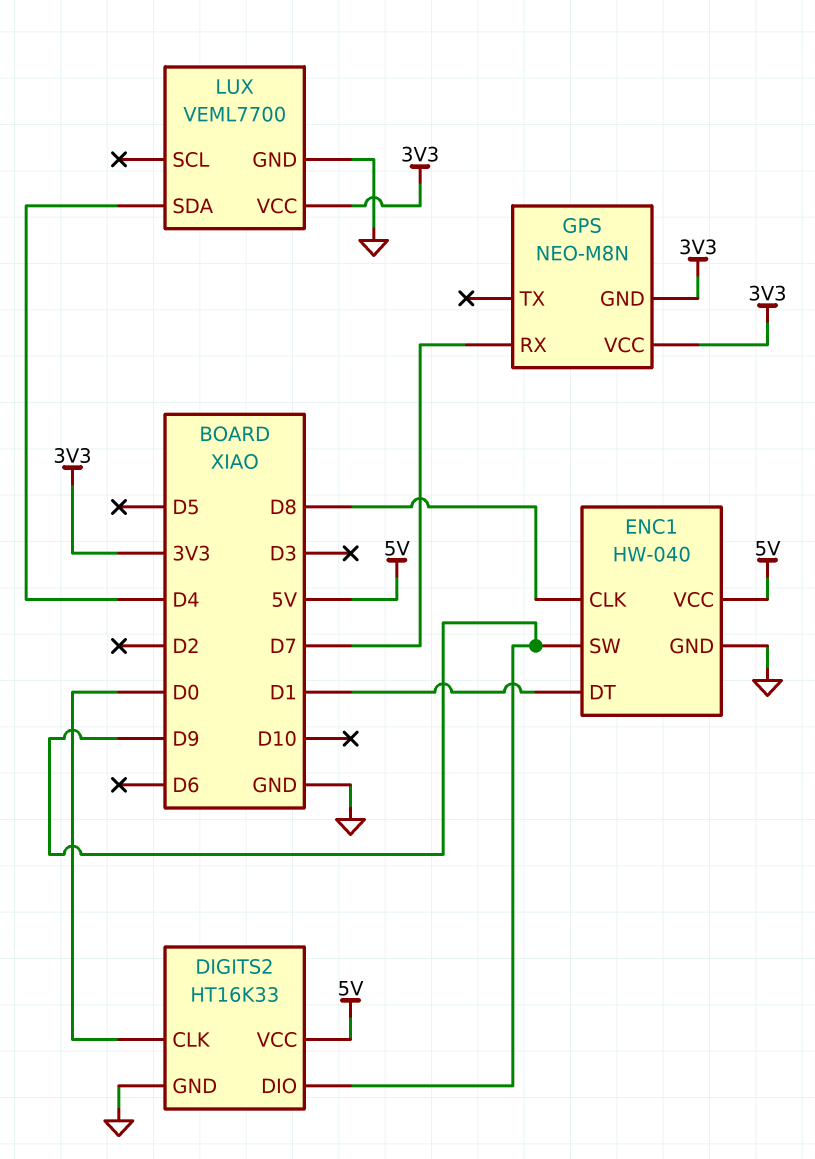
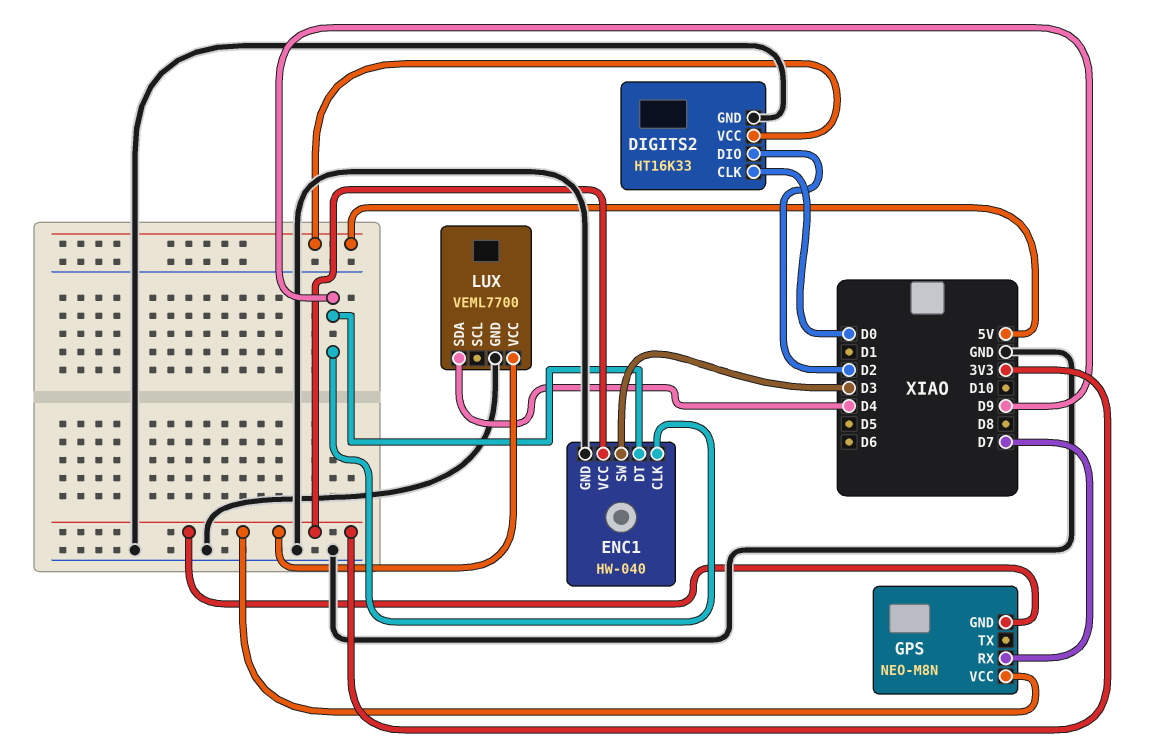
DIGITS2 pin DIO: D9 -> D2
ENC1 pin CLK: D8 -> D9
ENC1 pin DT: D1 -> D9
ENC1 pin SW: D9 -> D3
ENC1 pin VCC: 5V -> 3V3

